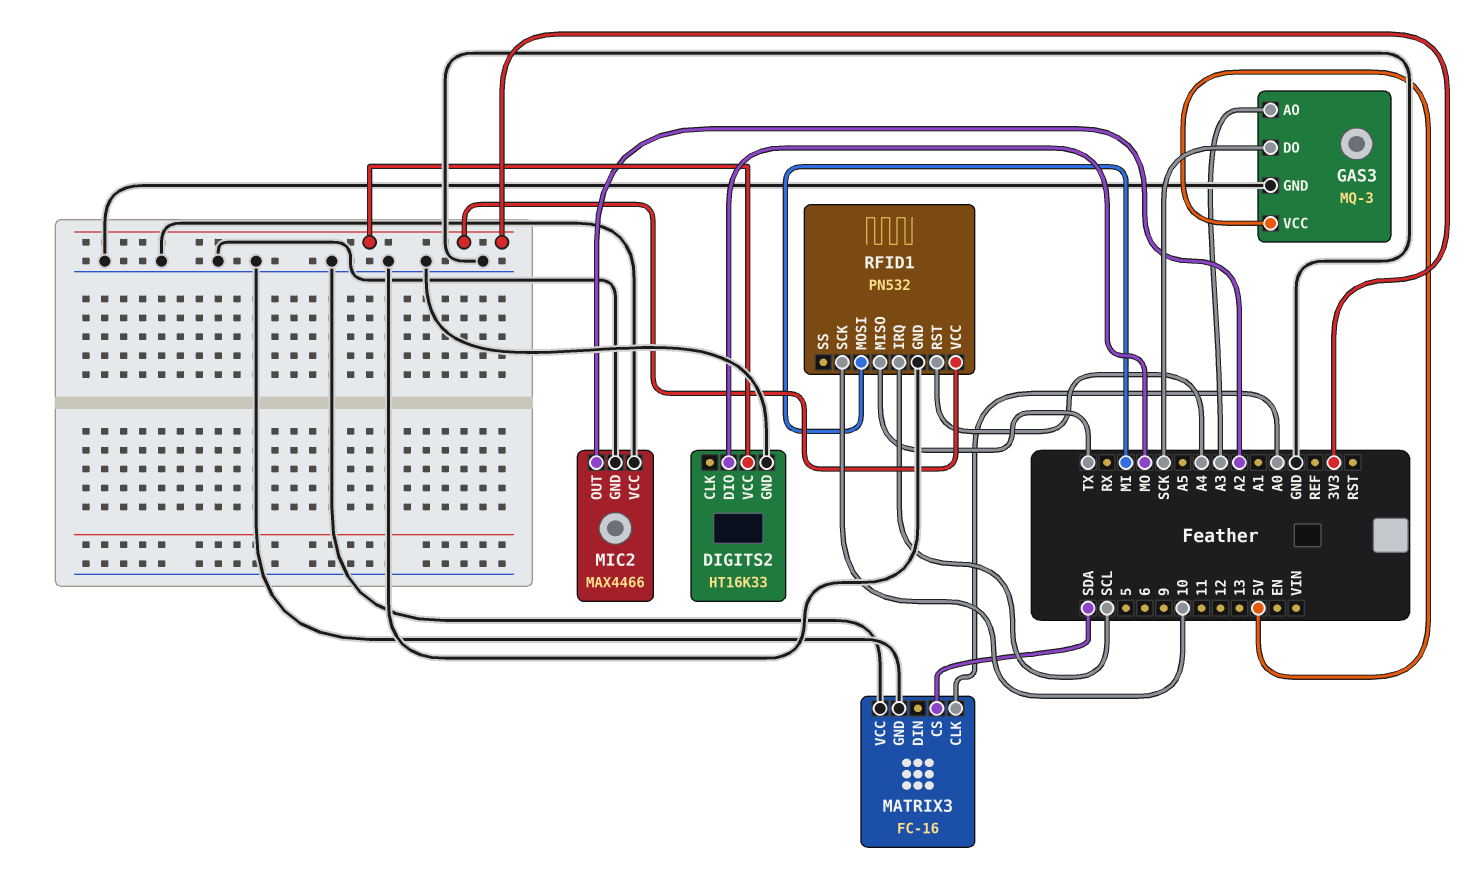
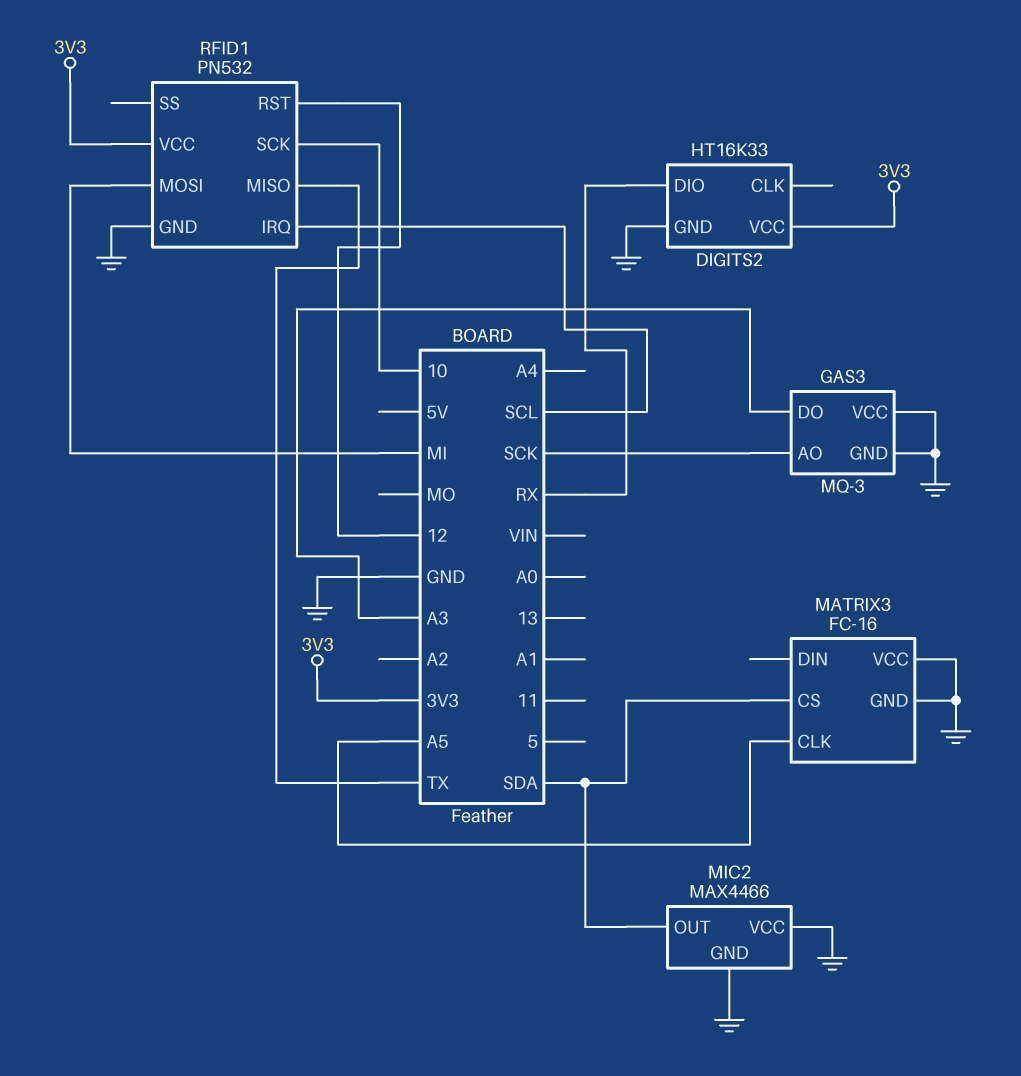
DIGITS2 pin DIO: MO -> RX
GAS3 pin AO: A3 -> SCK
GAS3 pin DO: SCK -> A3
GAS3 pin VCC: 5V -> GND
MATRIX3 pin CLK: A0 -> A5
MIC2 pin OUT: A2 -> SDA
RFID1 pin RST: A4 -> 12

